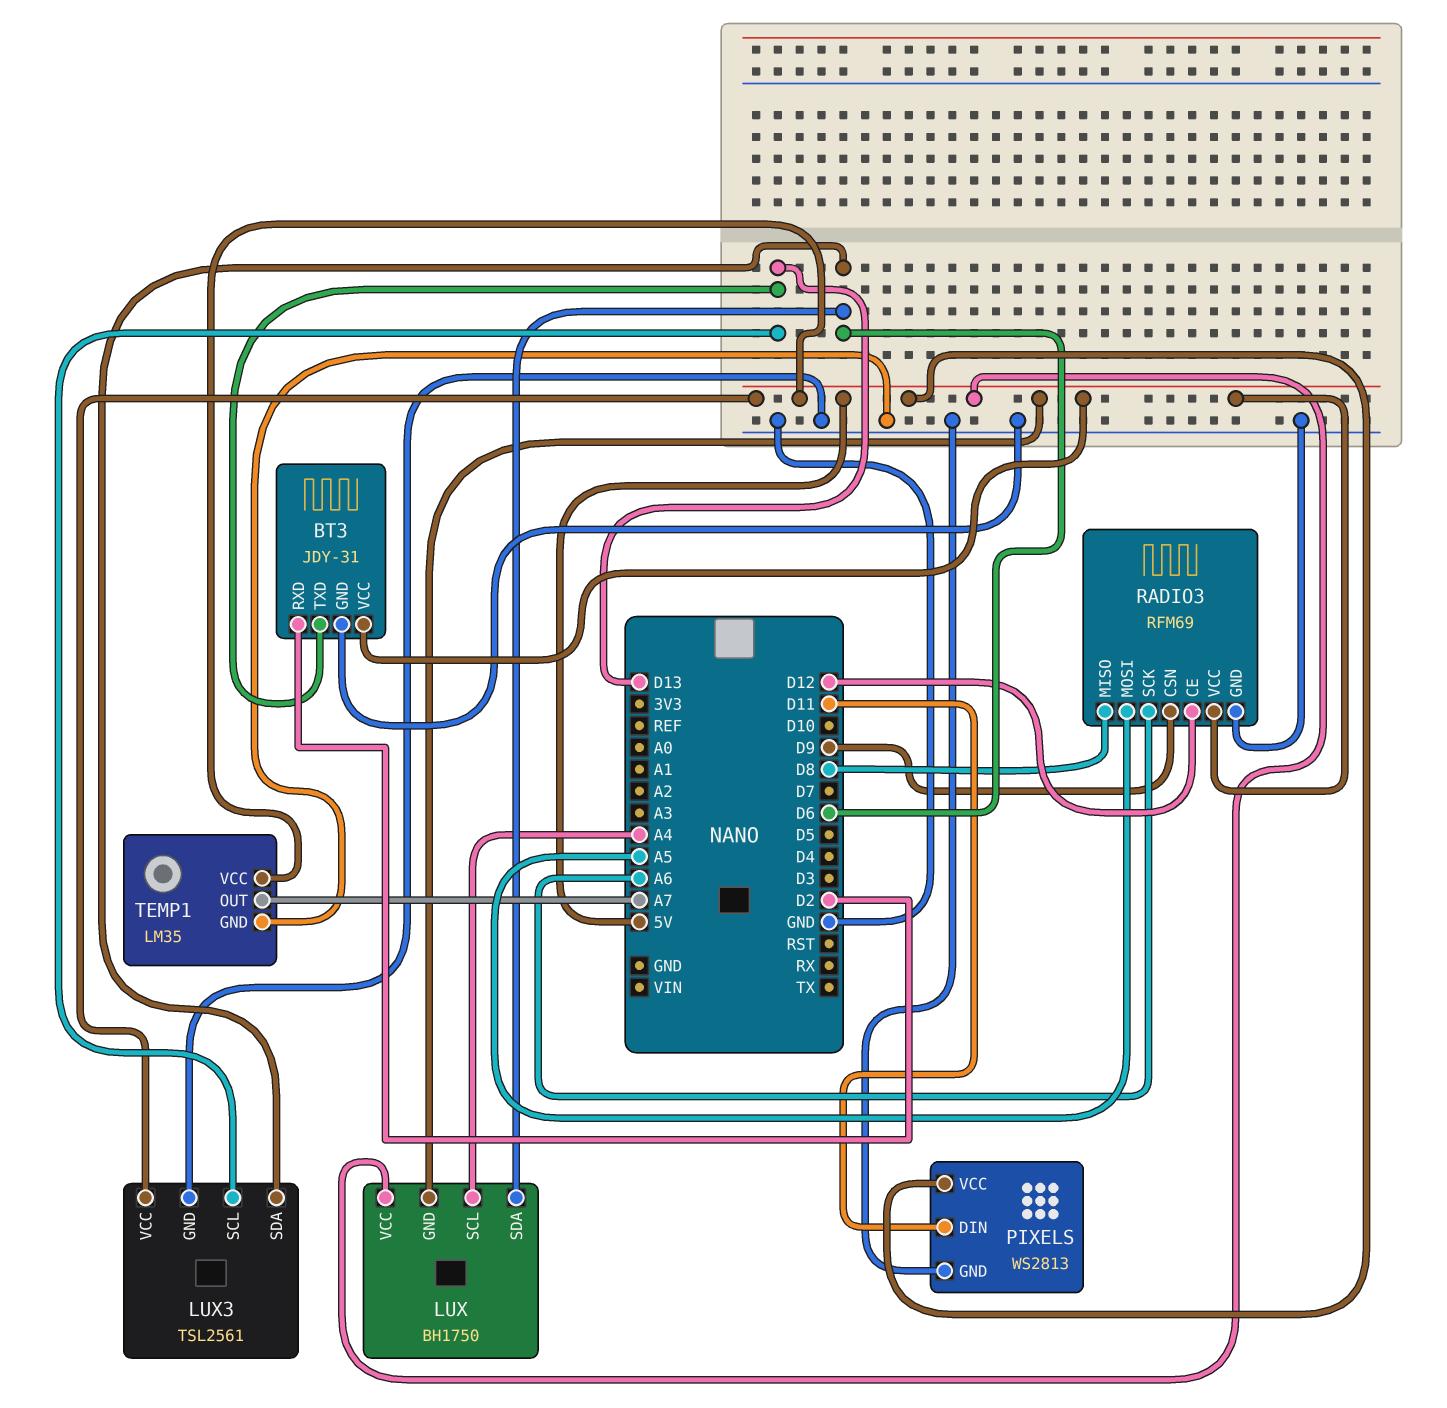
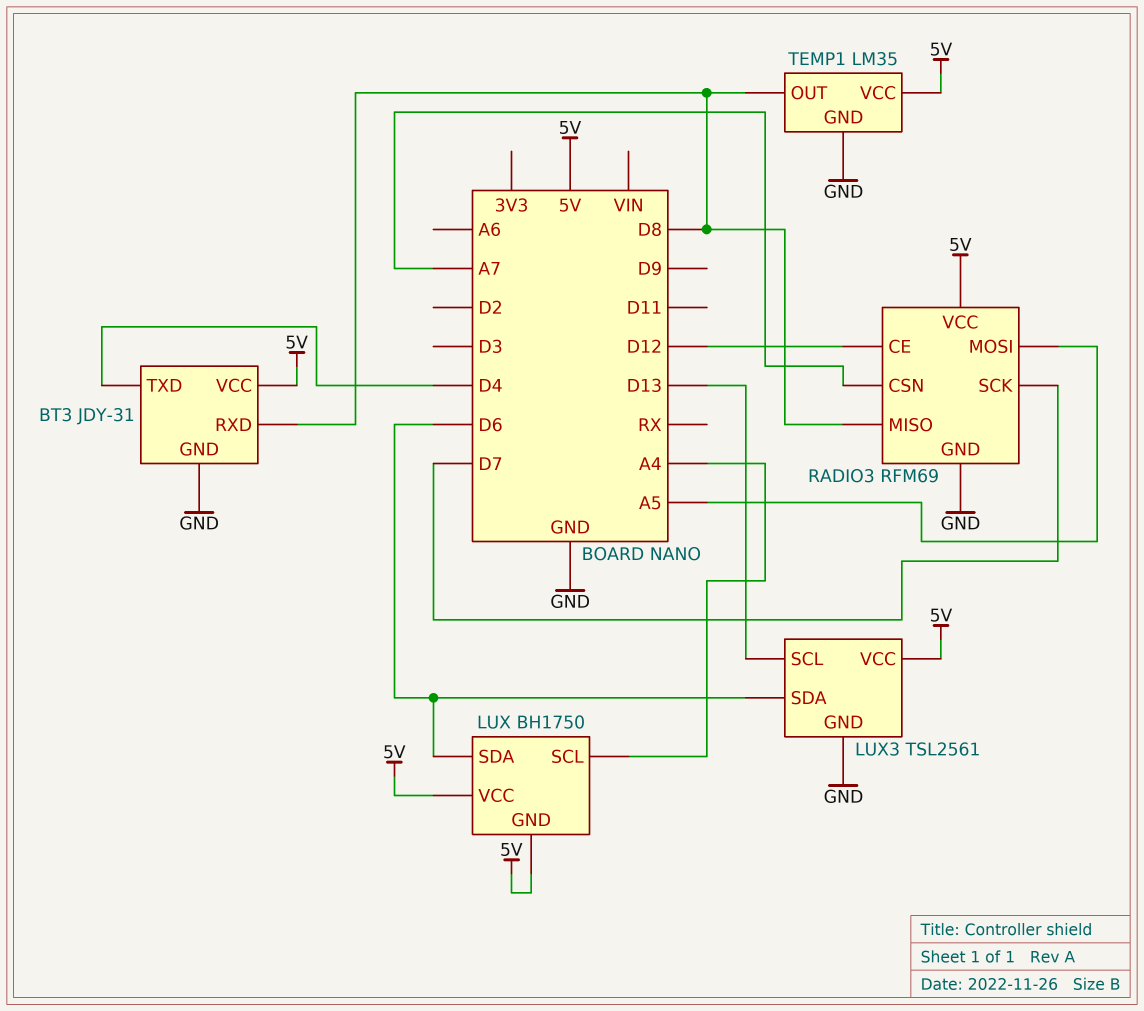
BT3 pin RXD: D2 -> D8
BT3 pin TXD: D13 -> D4
PIXELS: WS2813 -> none
PIXELS pin DIN: D11 -> none
PIXELS pin GND: GND -> none
PIXELS pin VCC: 5V -> none
RADIO3 pin CSN: D9 -> A7
RADIO3 pin SCK: A6 -> D7
TEMP1 pin OUT: A7 -> D8

